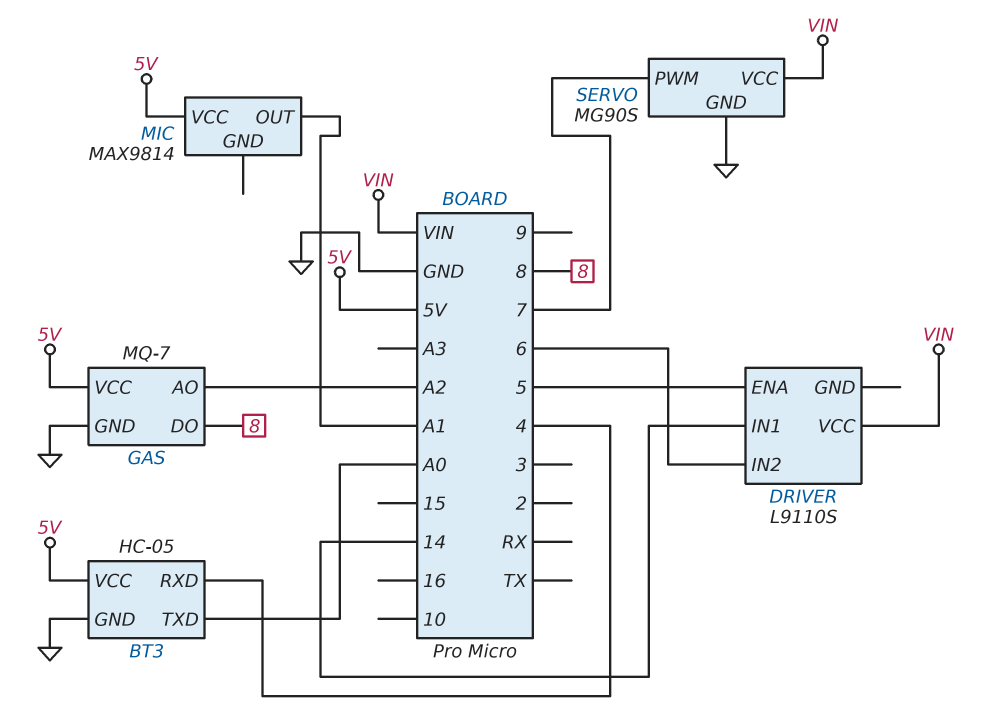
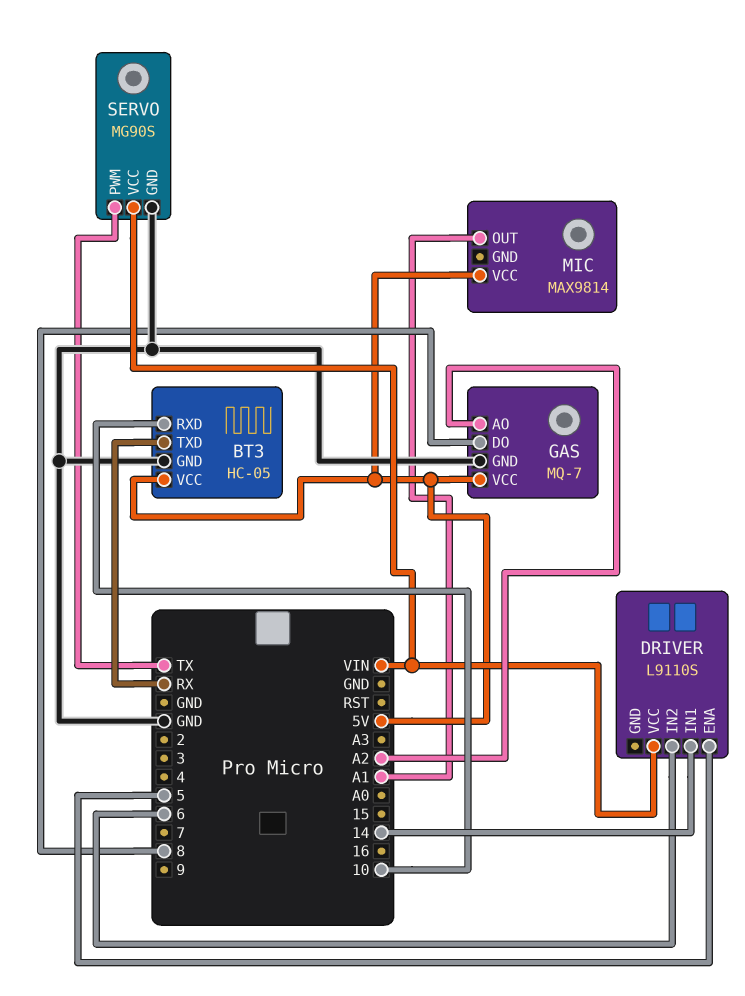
BT3 pin RXD: 4 -> 10
BT3 pin TXD: A0 -> RX
SERVO pin PWM: 7 -> TX

